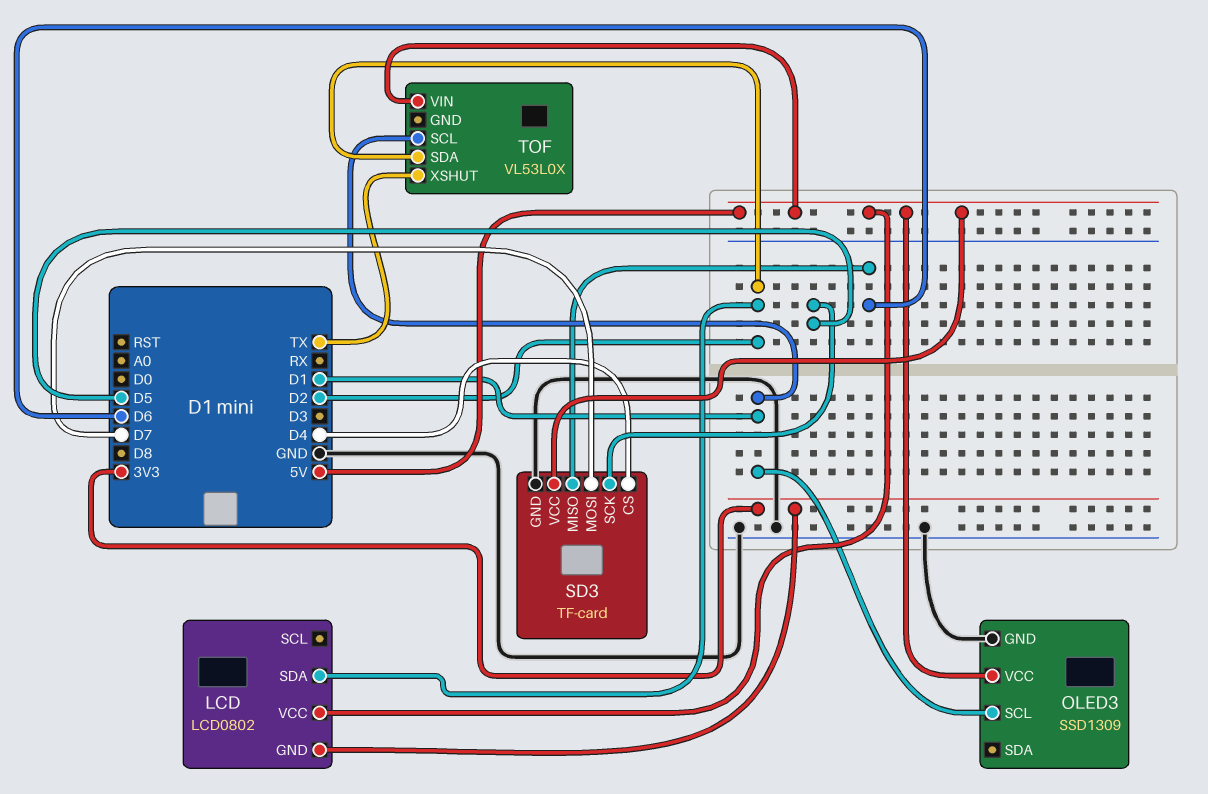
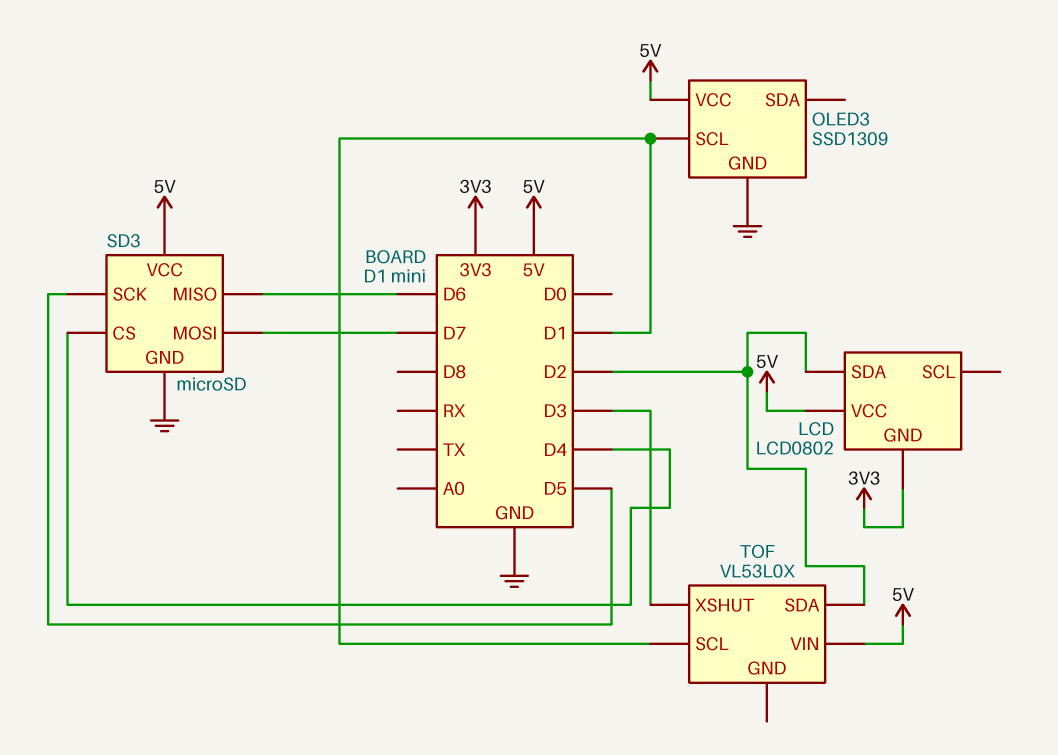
SD3: TF-card -> microSD
TOF pin XSHUT: TX -> D3

